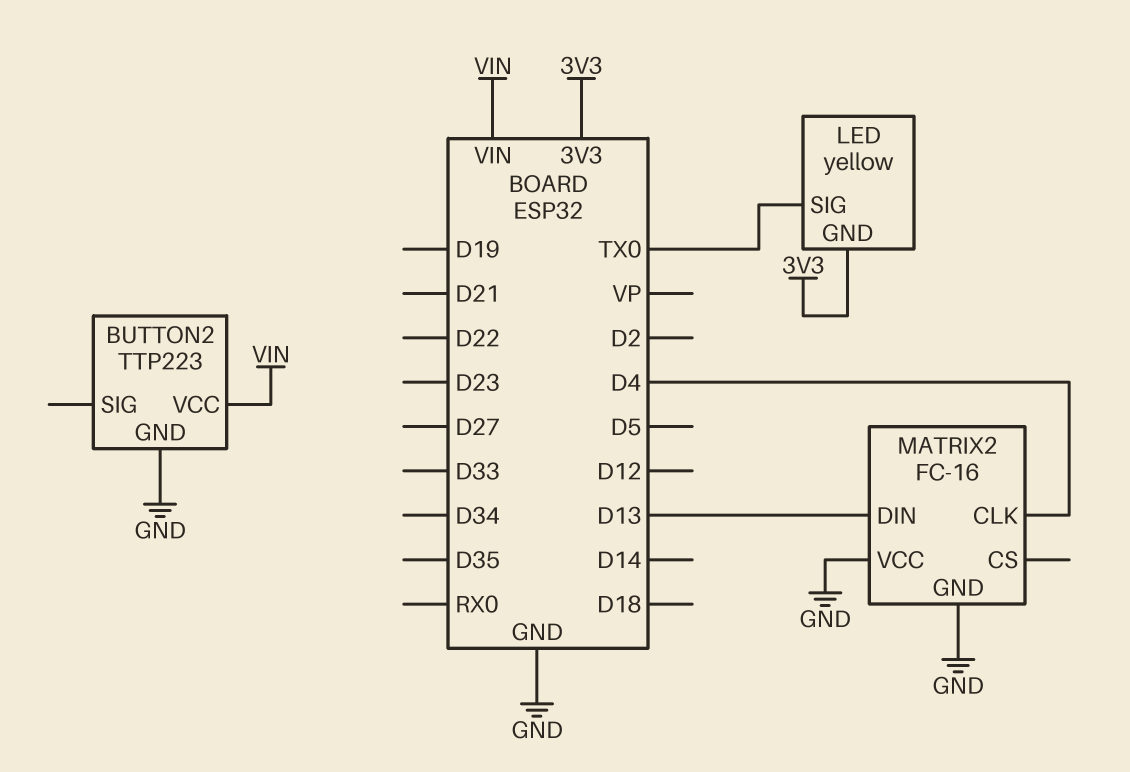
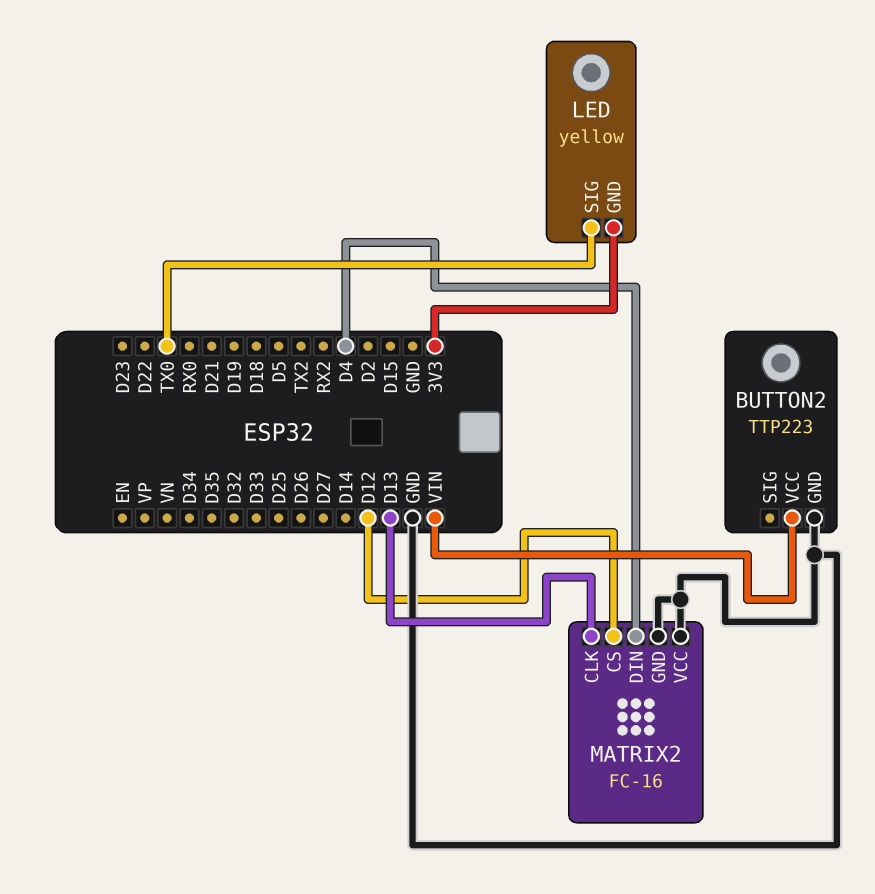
MATRIX2 pin CLK: D4 -> D13
MATRIX2 pin CS: none -> D12
MATRIX2 pin DIN: D13 -> D4

